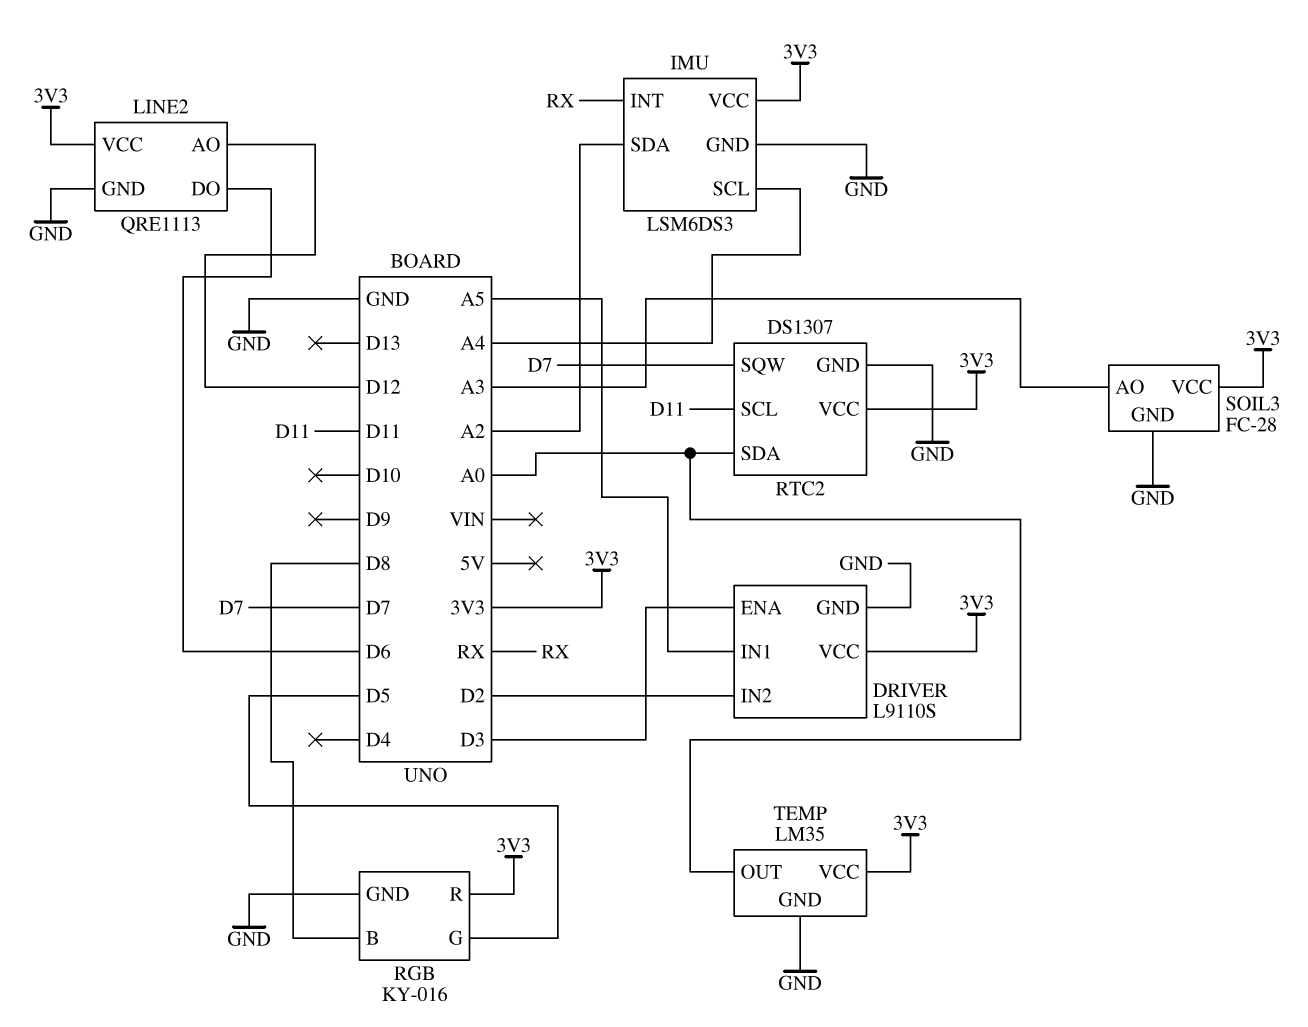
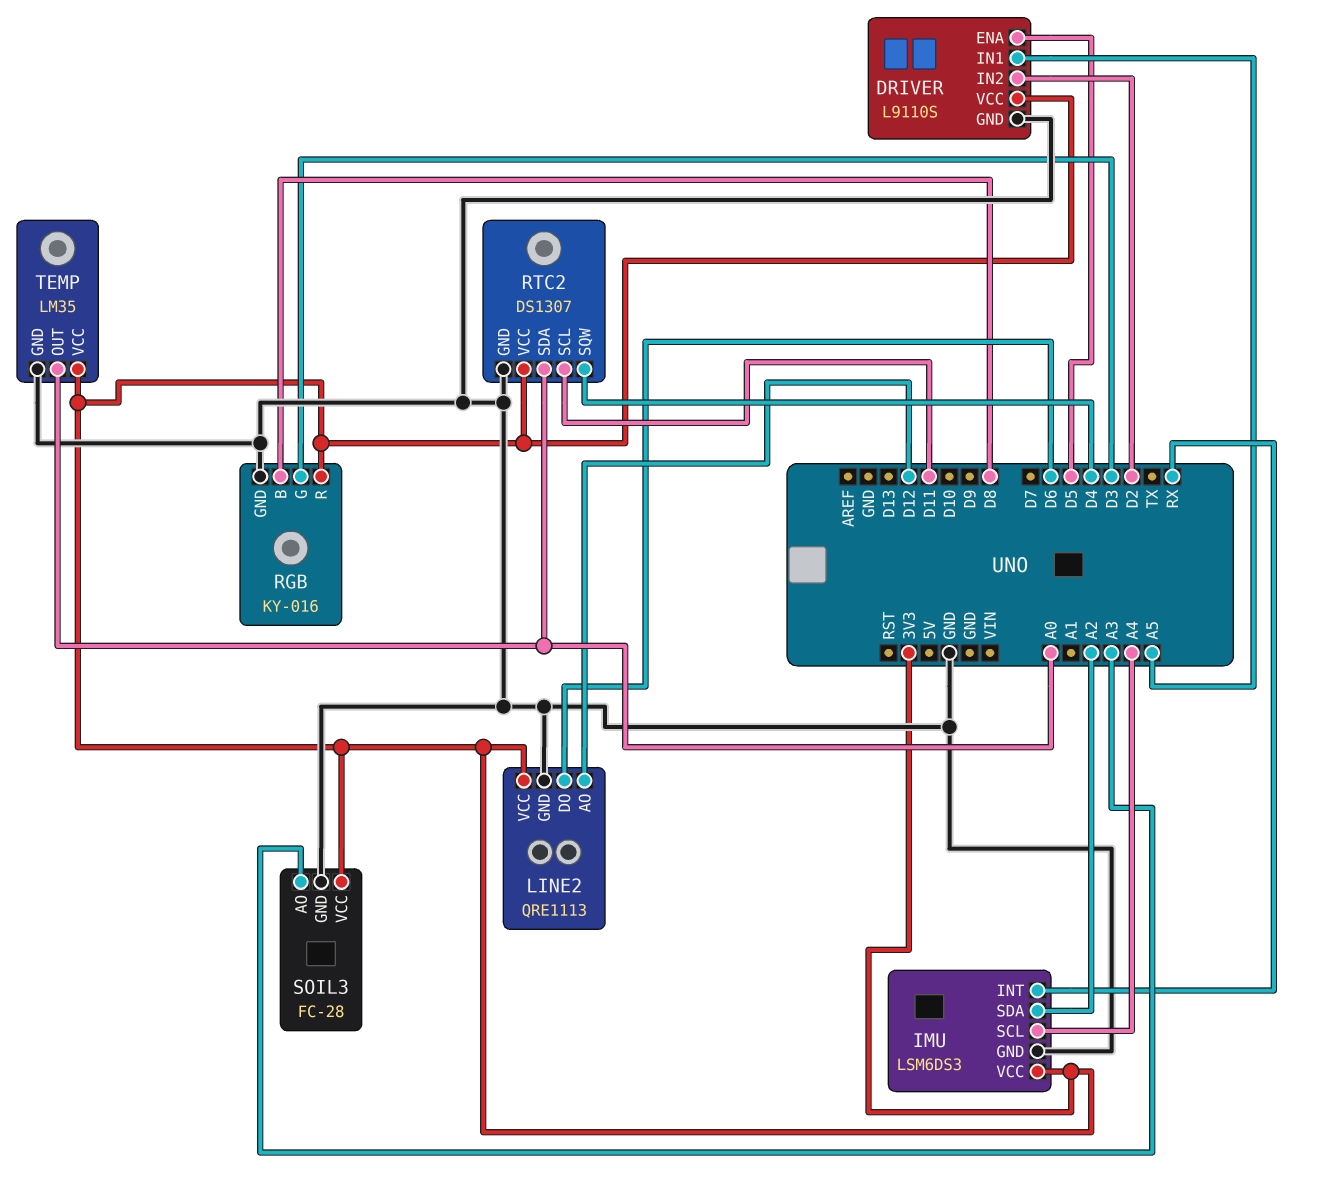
DRIVER pin ENA: D3 -> D5
RGB pin G: D5 -> D3
RTC2 pin SQW: D7 -> D4

